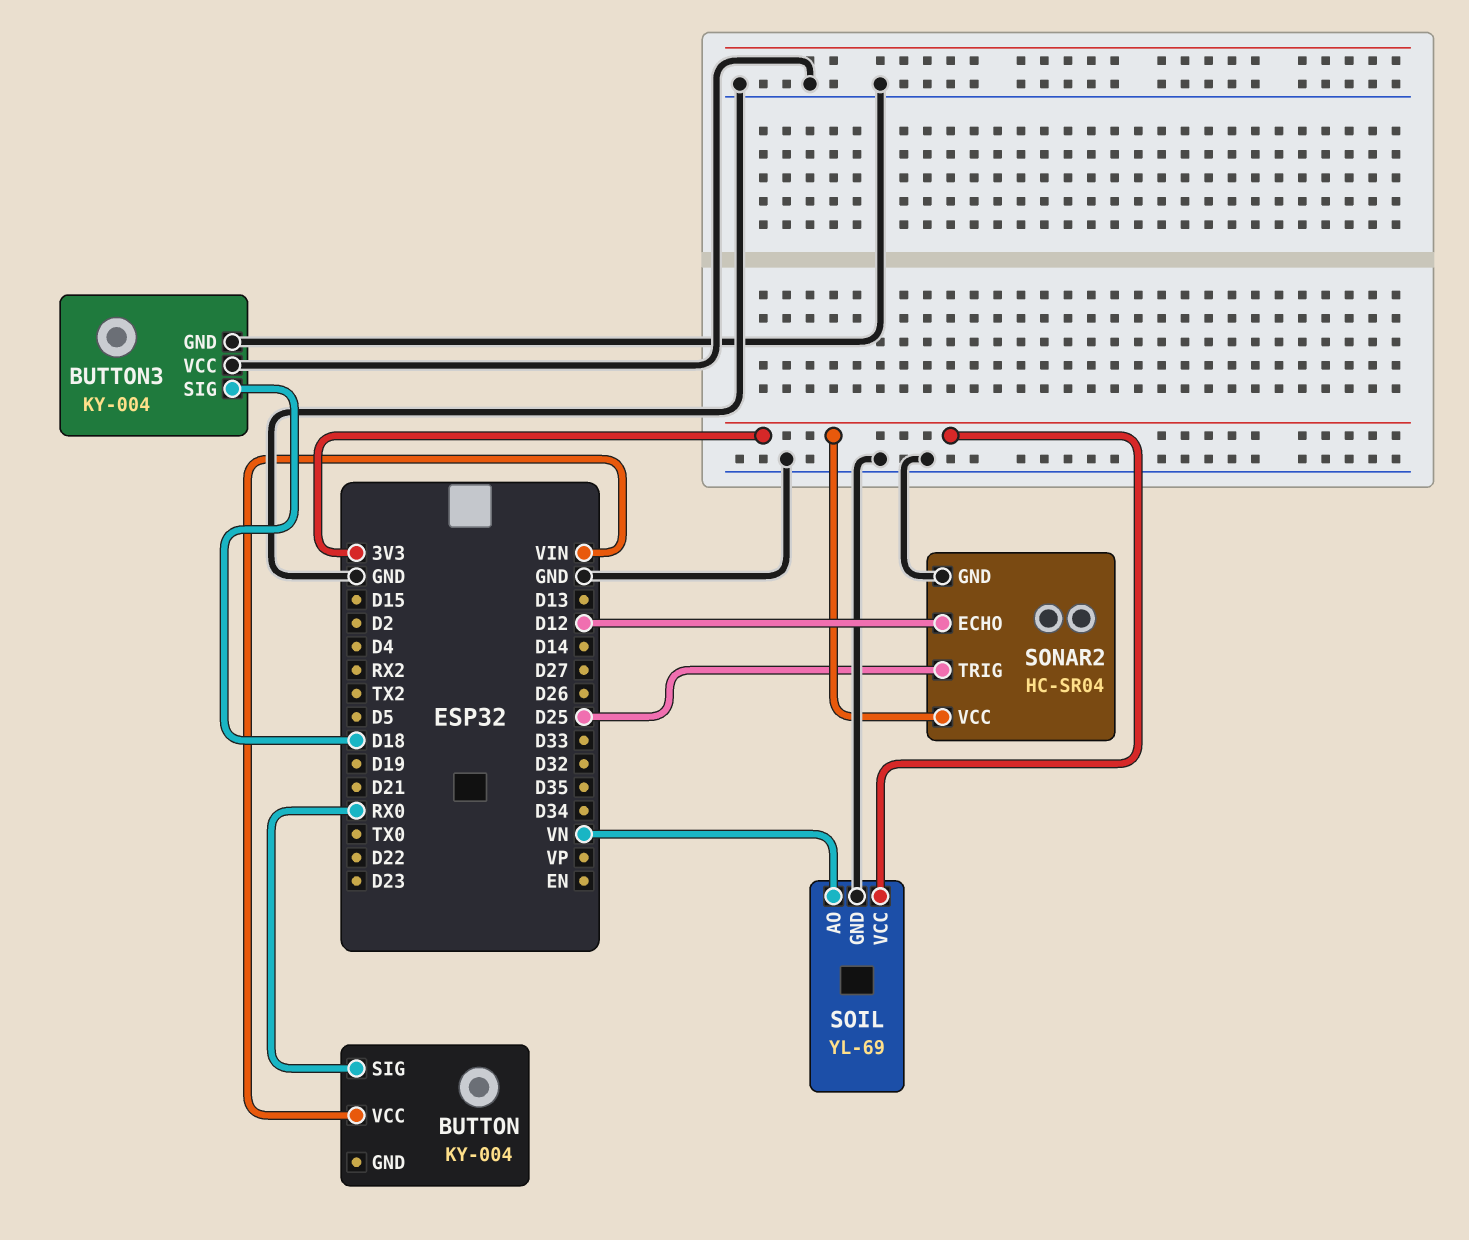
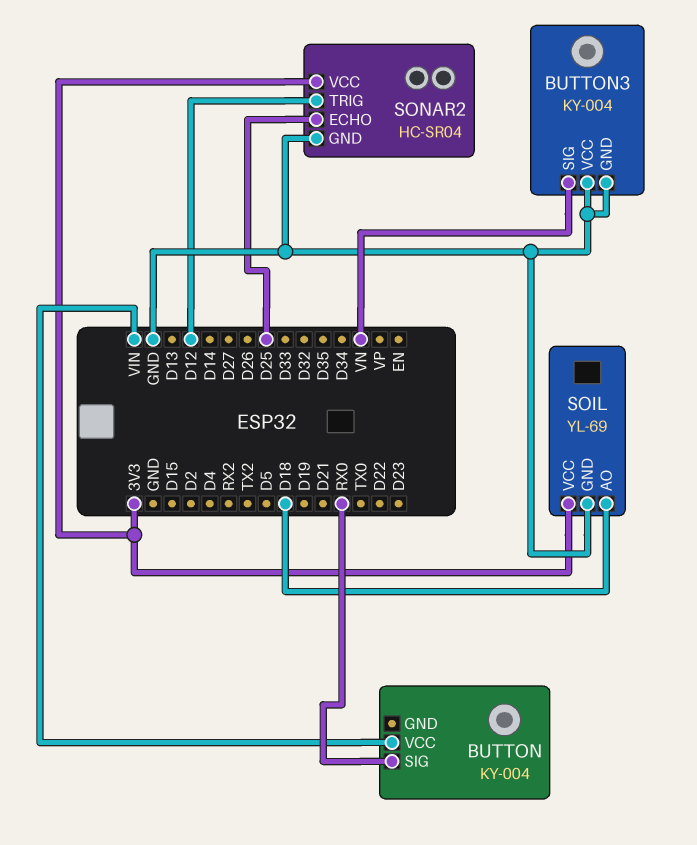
BUTTON3 pin SIG: D18 -> VN
SOIL pin AO: VN -> D18
SONAR2 pin ECHO: D12 -> D25
SONAR2 pin TRIG: D25 -> D12

